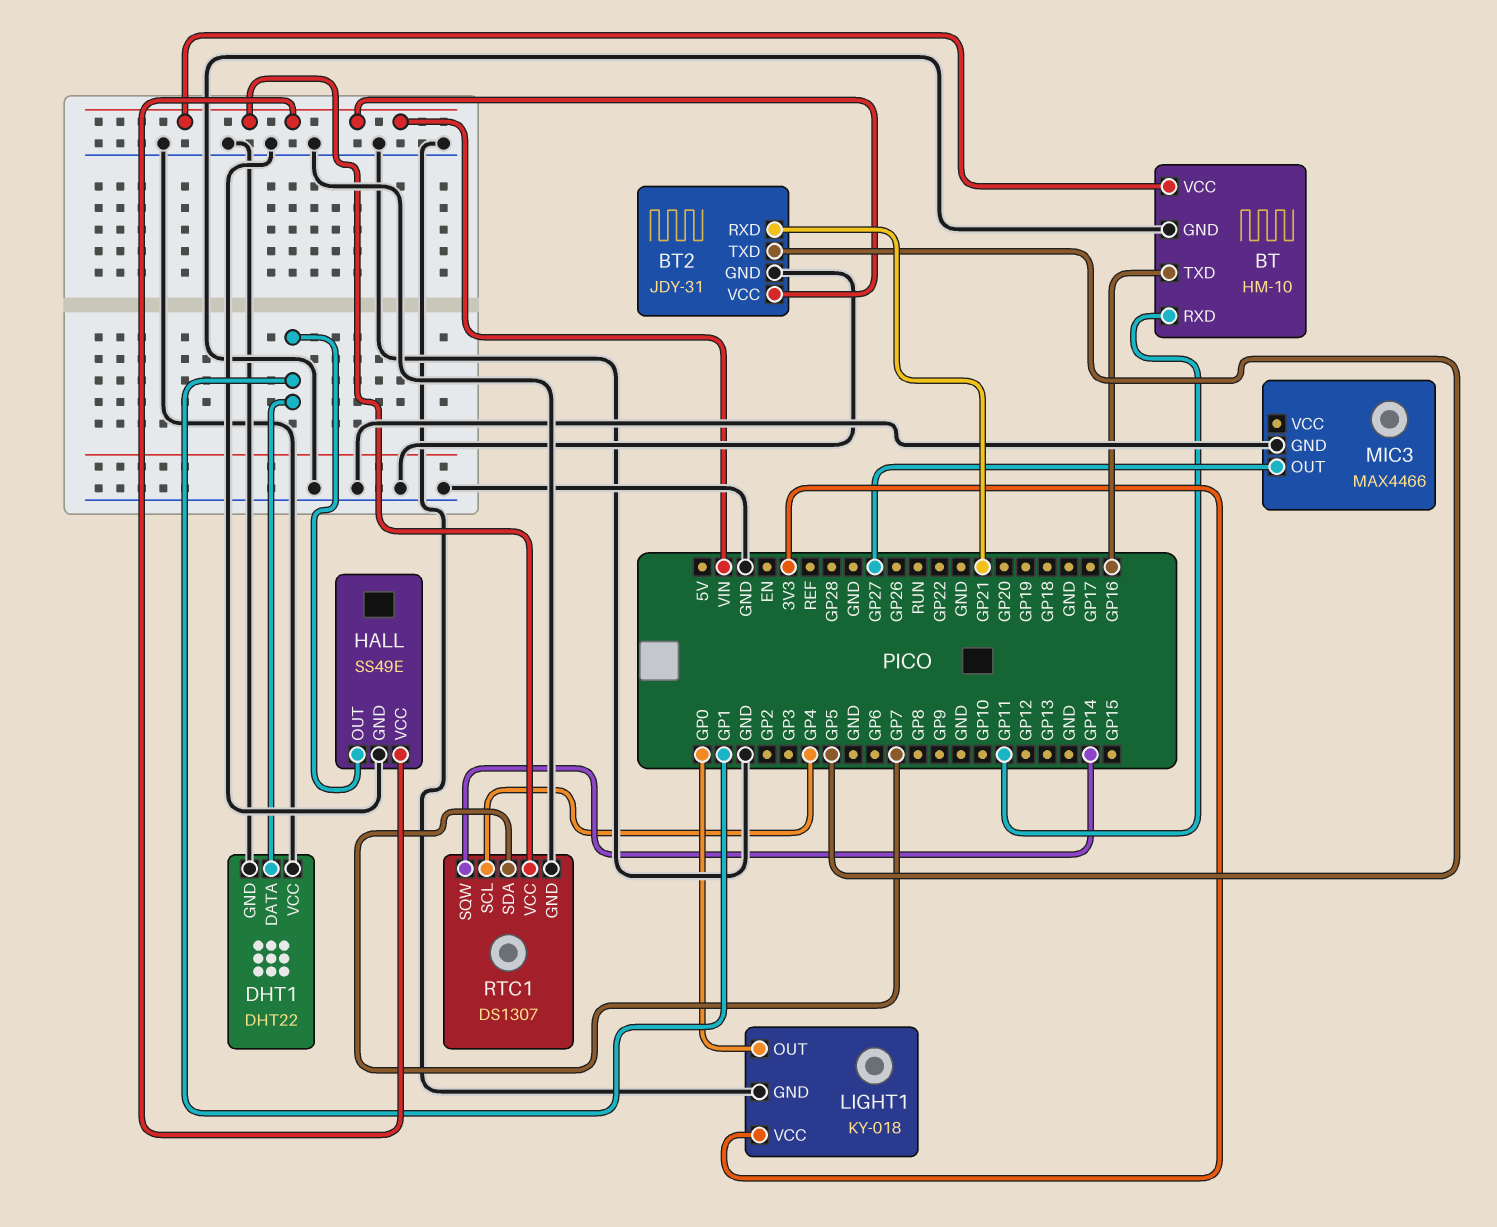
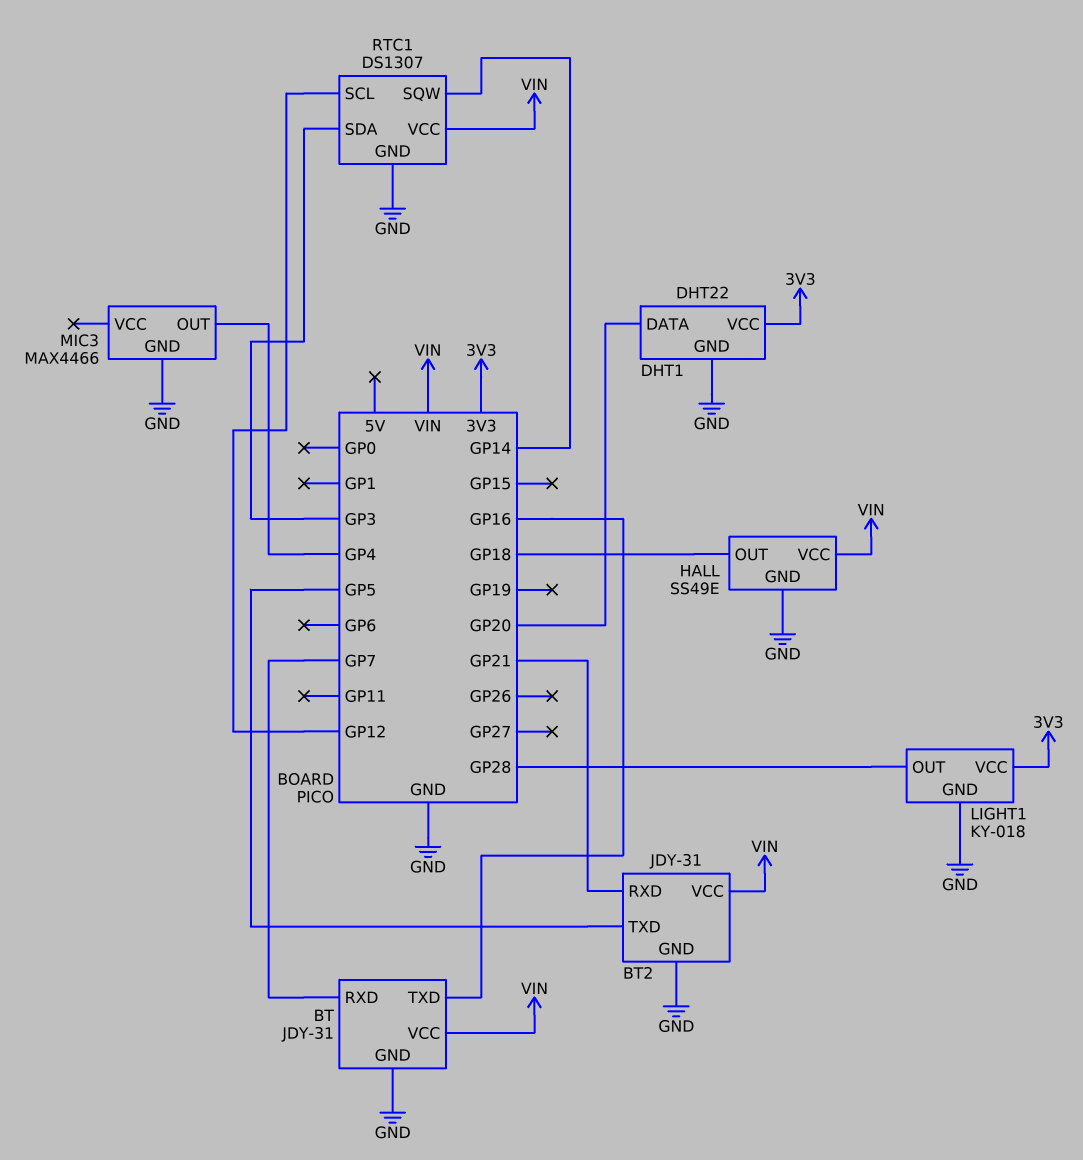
BT: HM-10 -> JDY-31
BT pin RXD: GP11 -> GP7
DHT1 pin DATA: GP1 -> GP20
DHT1 pin VCC: GND -> 3V3
HALL pin OUT: GP1 -> GP18
LIGHT1 pin OUT: GP0 -> GP28
MIC3 pin OUT: GP27 -> GP4
RTC1 pin SCL: GP4 -> GP12
RTC1 pin SDA: GP7 -> GP3

